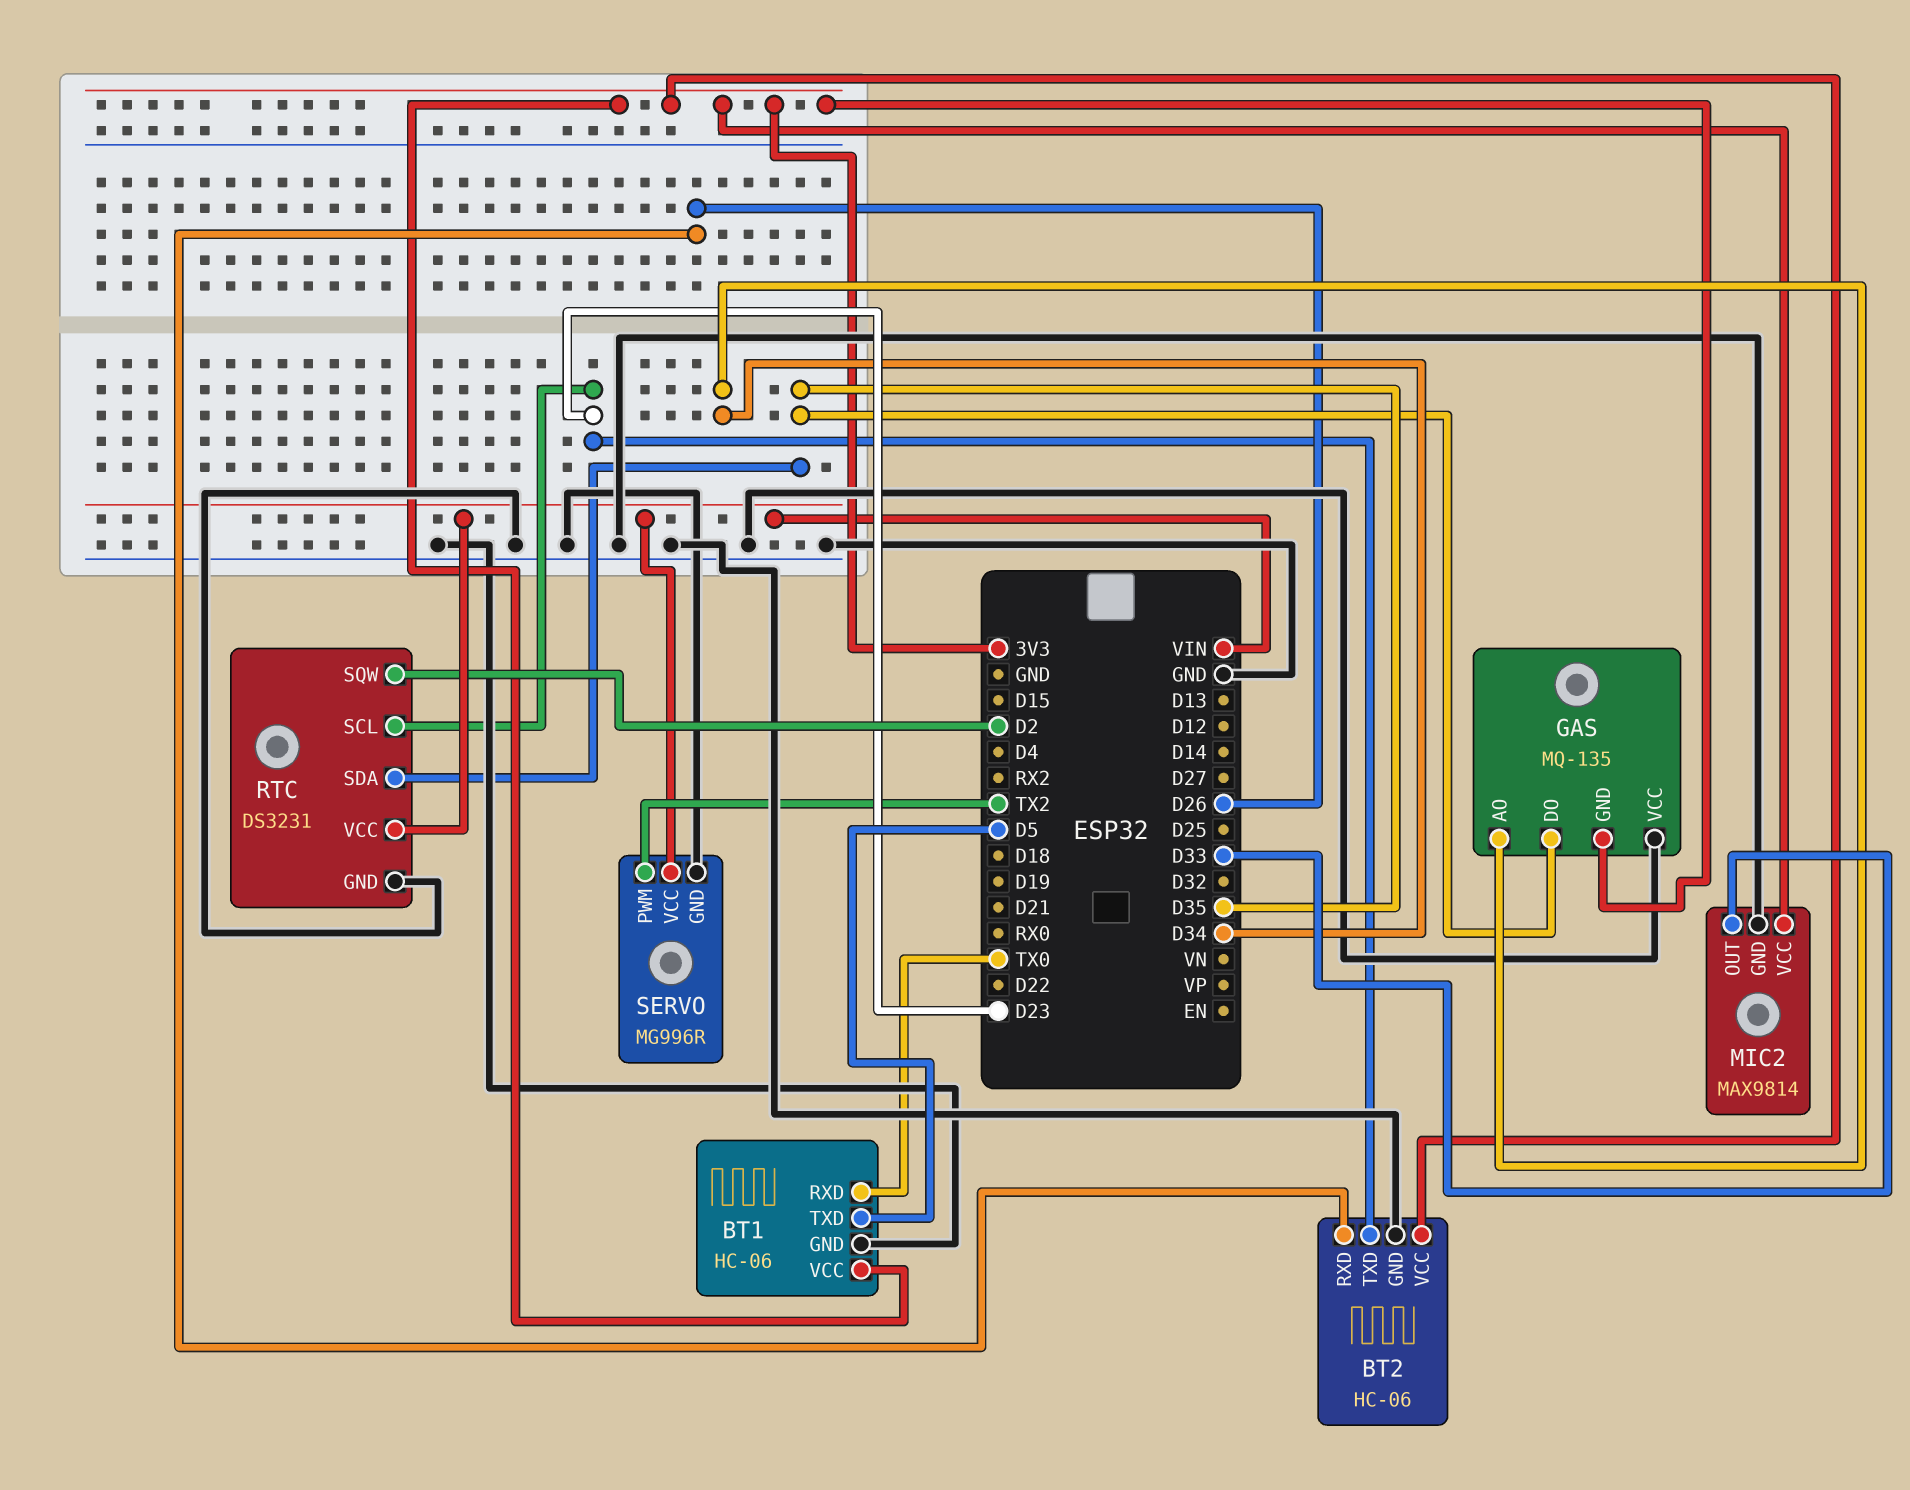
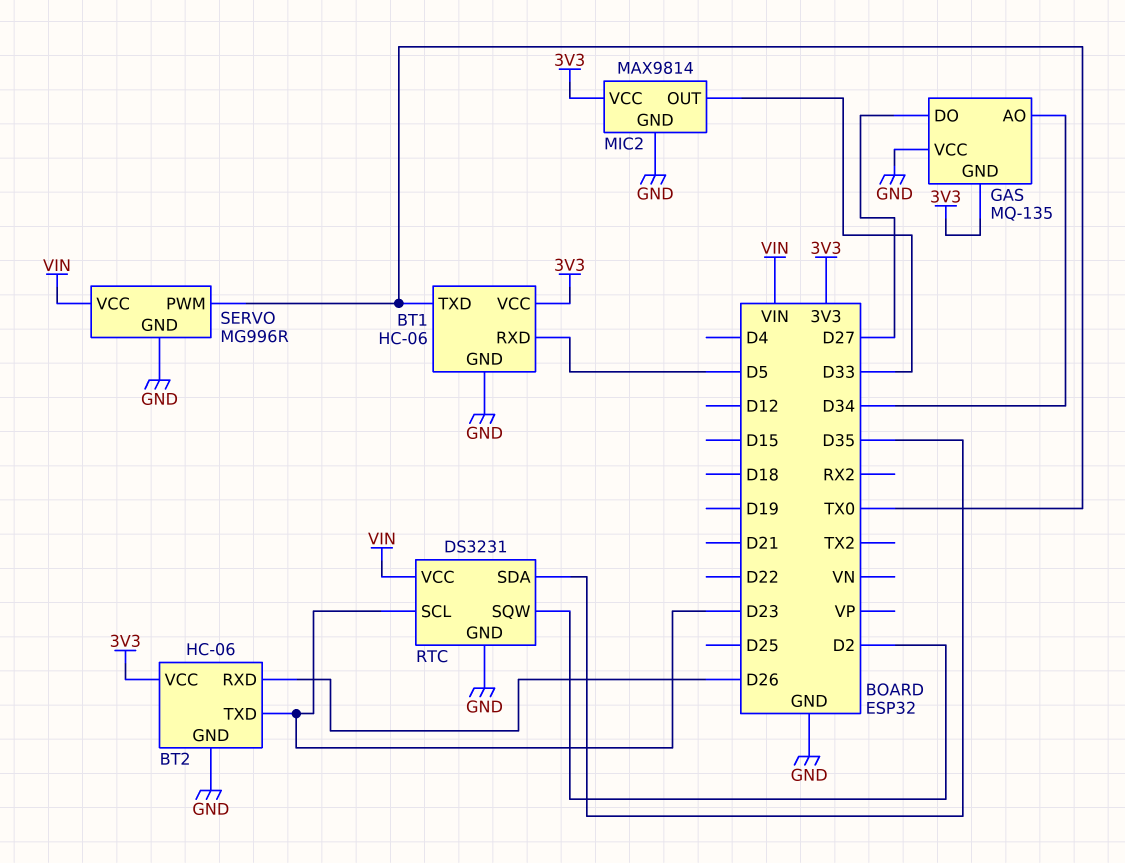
BT1 pin RXD: TX0 -> D5
BT1 pin TXD: D5 -> TX0
GAS pin DO: D35 -> D27
SERVO pin PWM: TX2 -> TX0

